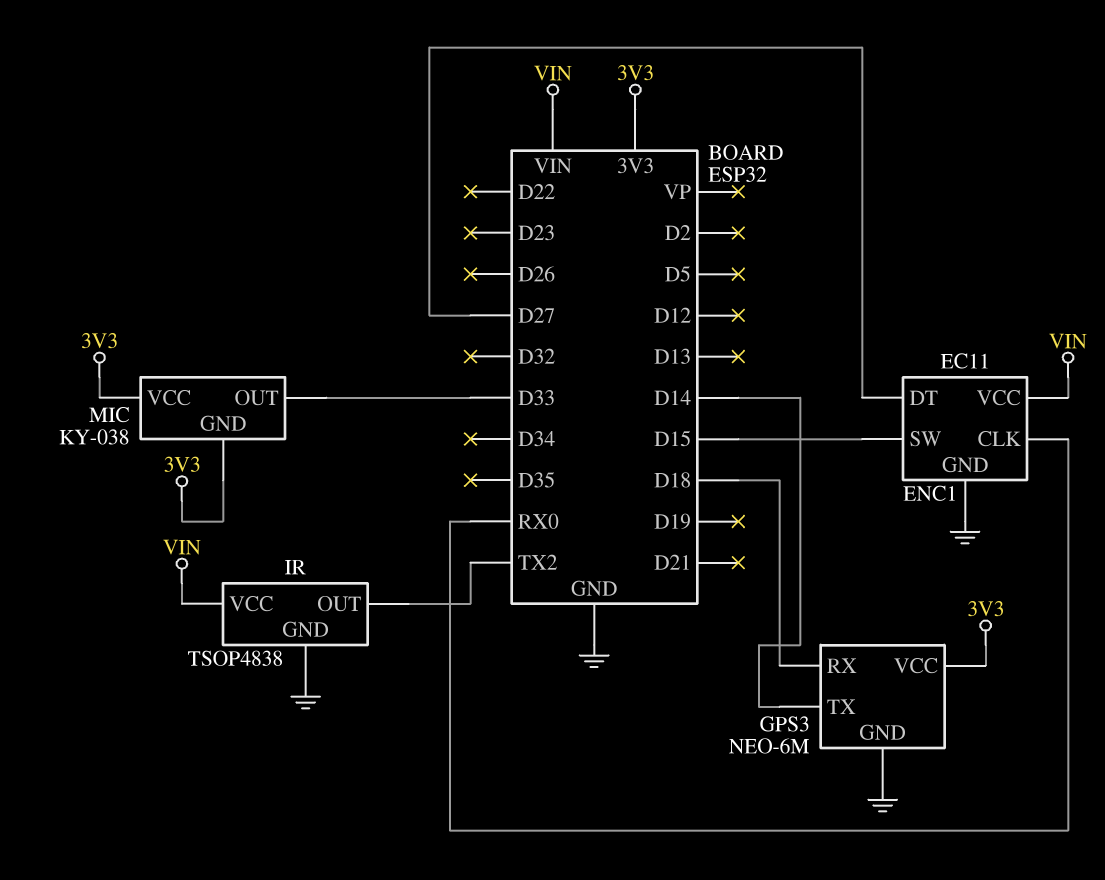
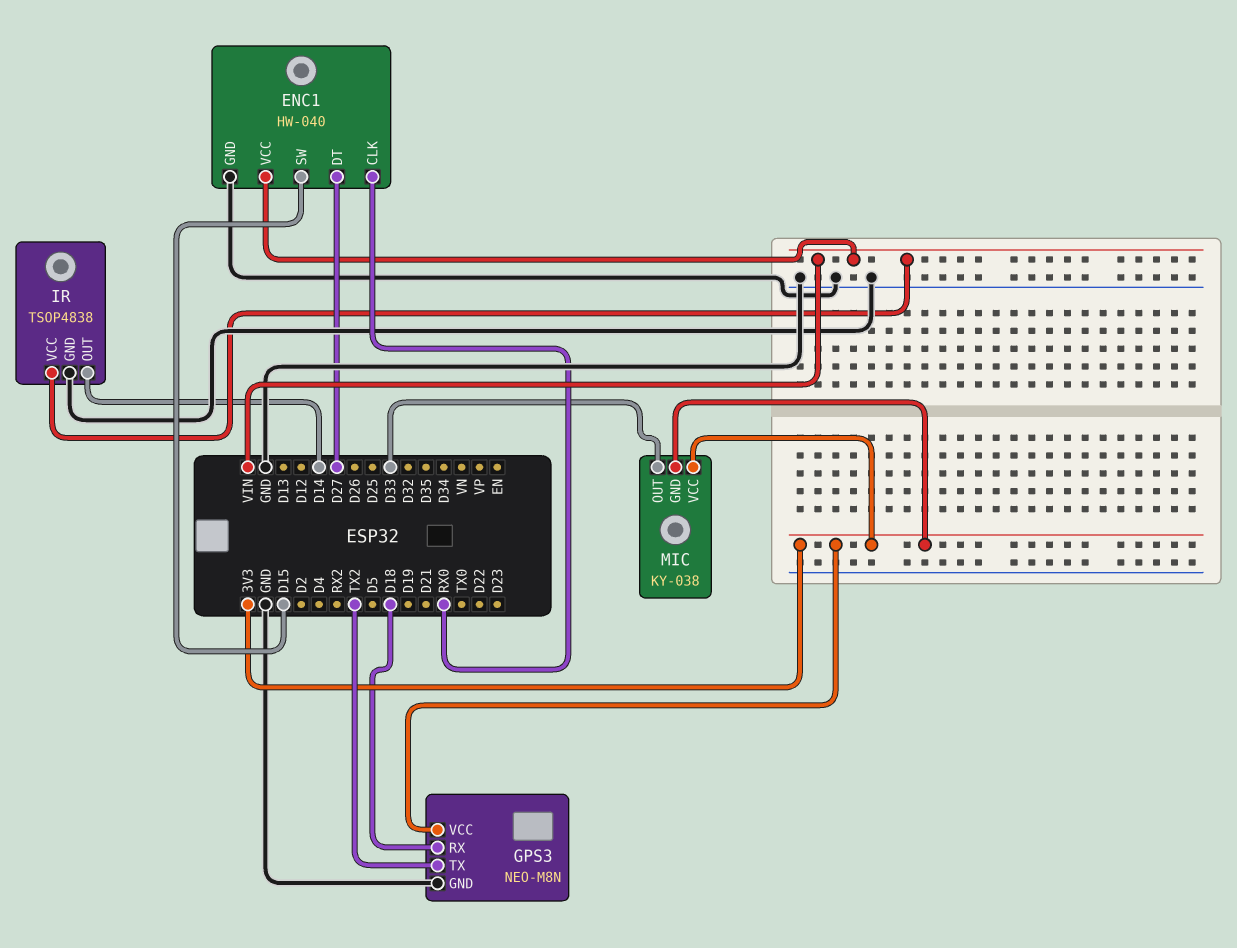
ENC1: EC11 -> HW-040
GPS3: NEO-6M -> NEO-M8N
GPS3 pin TX: D14 -> TX2
IR pin OUT: TX2 -> D14

